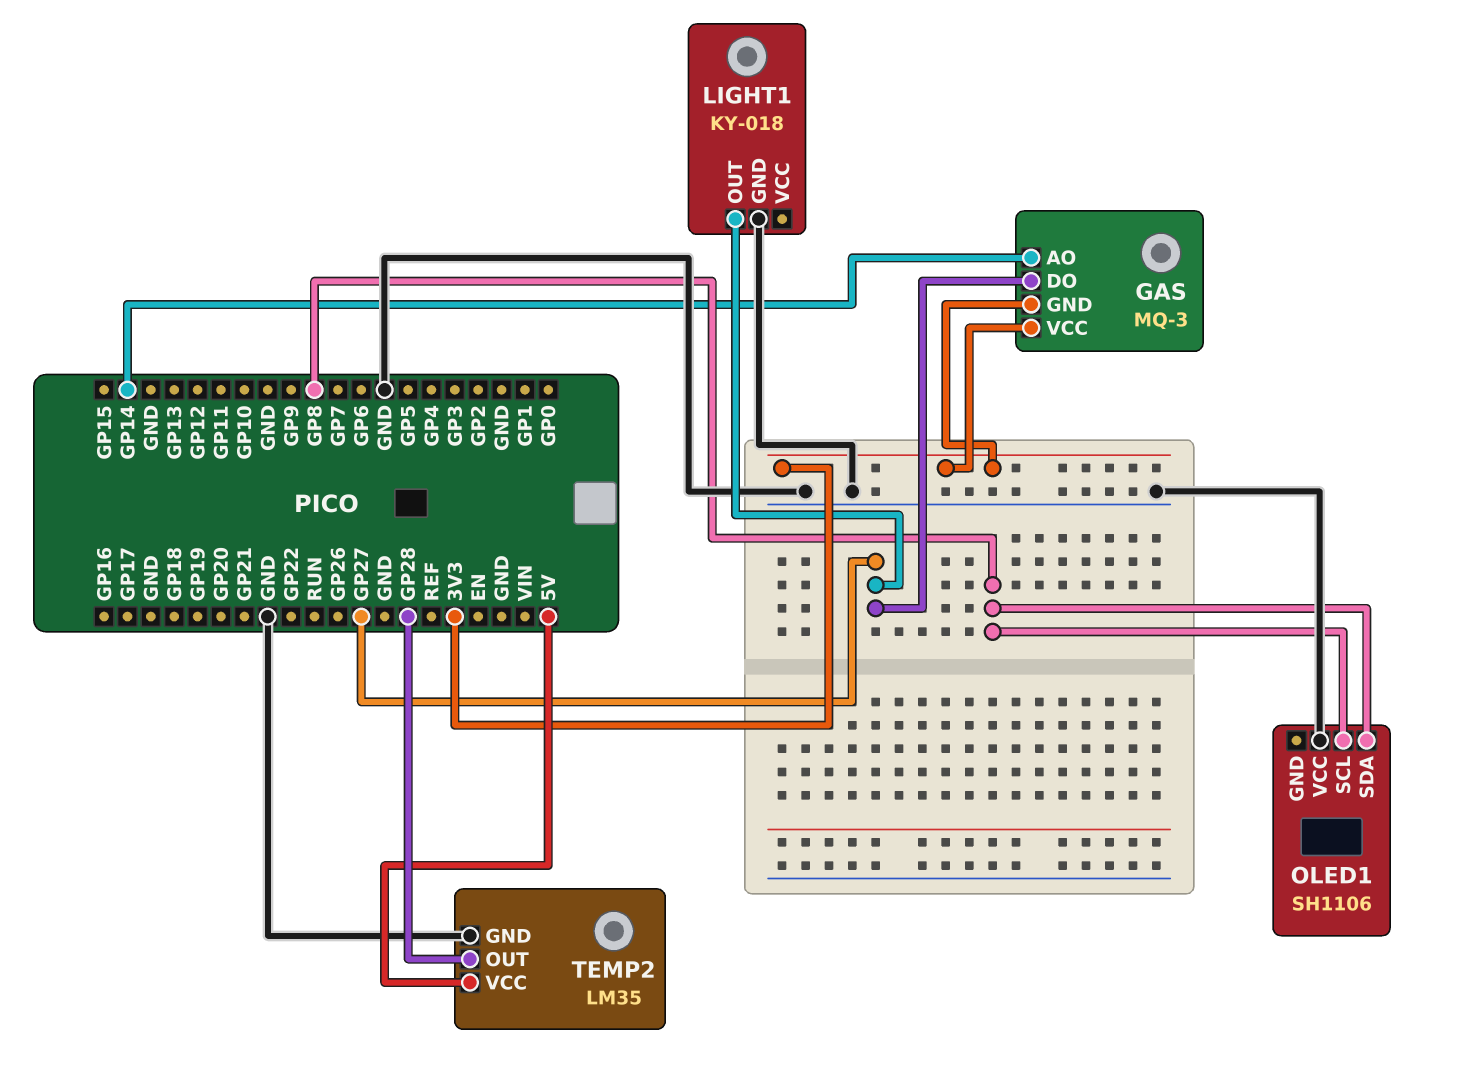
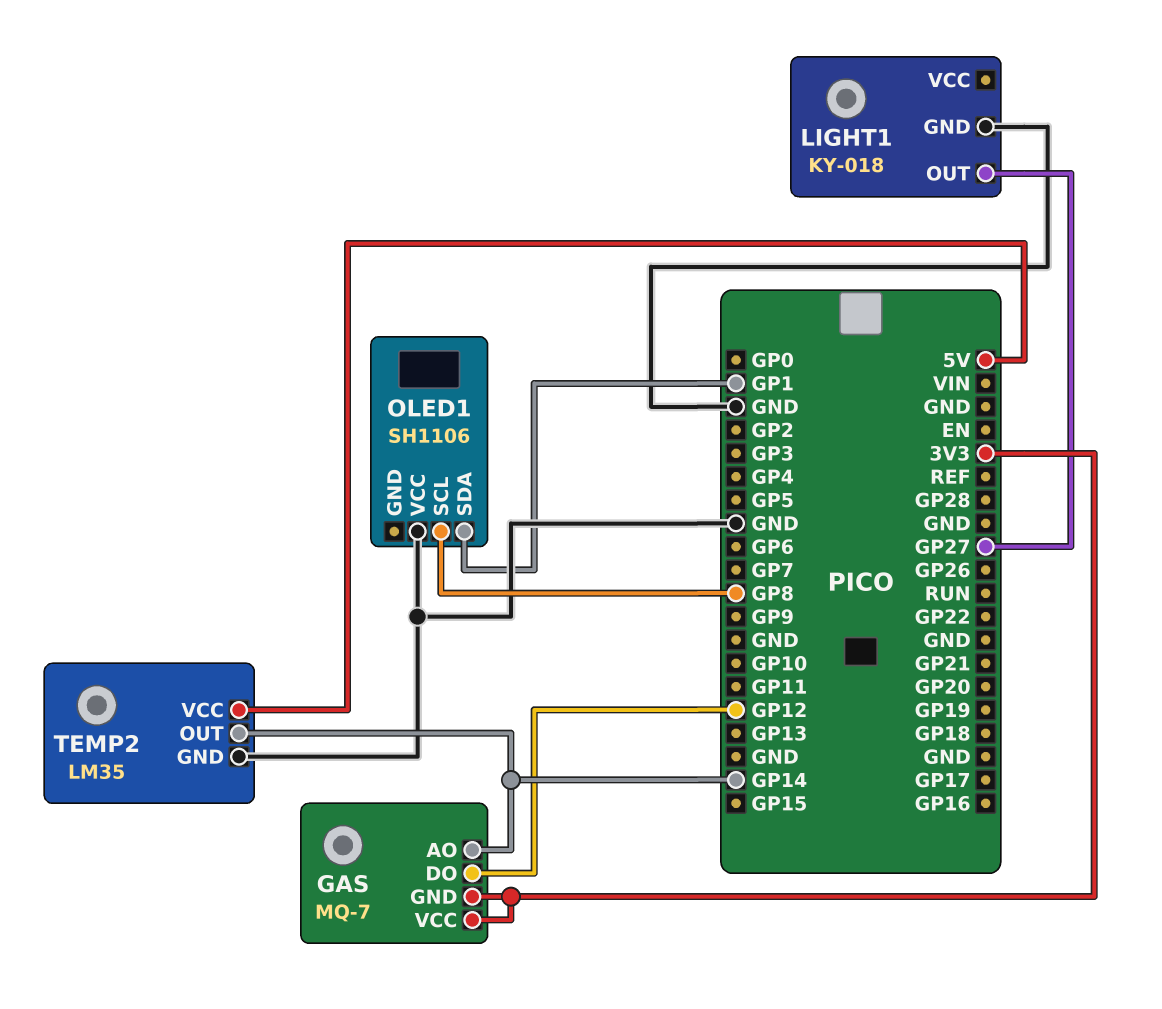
GAS: MQ-3 -> MQ-7
GAS pin DO: GP27 -> GP12
OLED1 pin SDA: GP8 -> GP1
TEMP2 pin OUT: GP28 -> GP14

